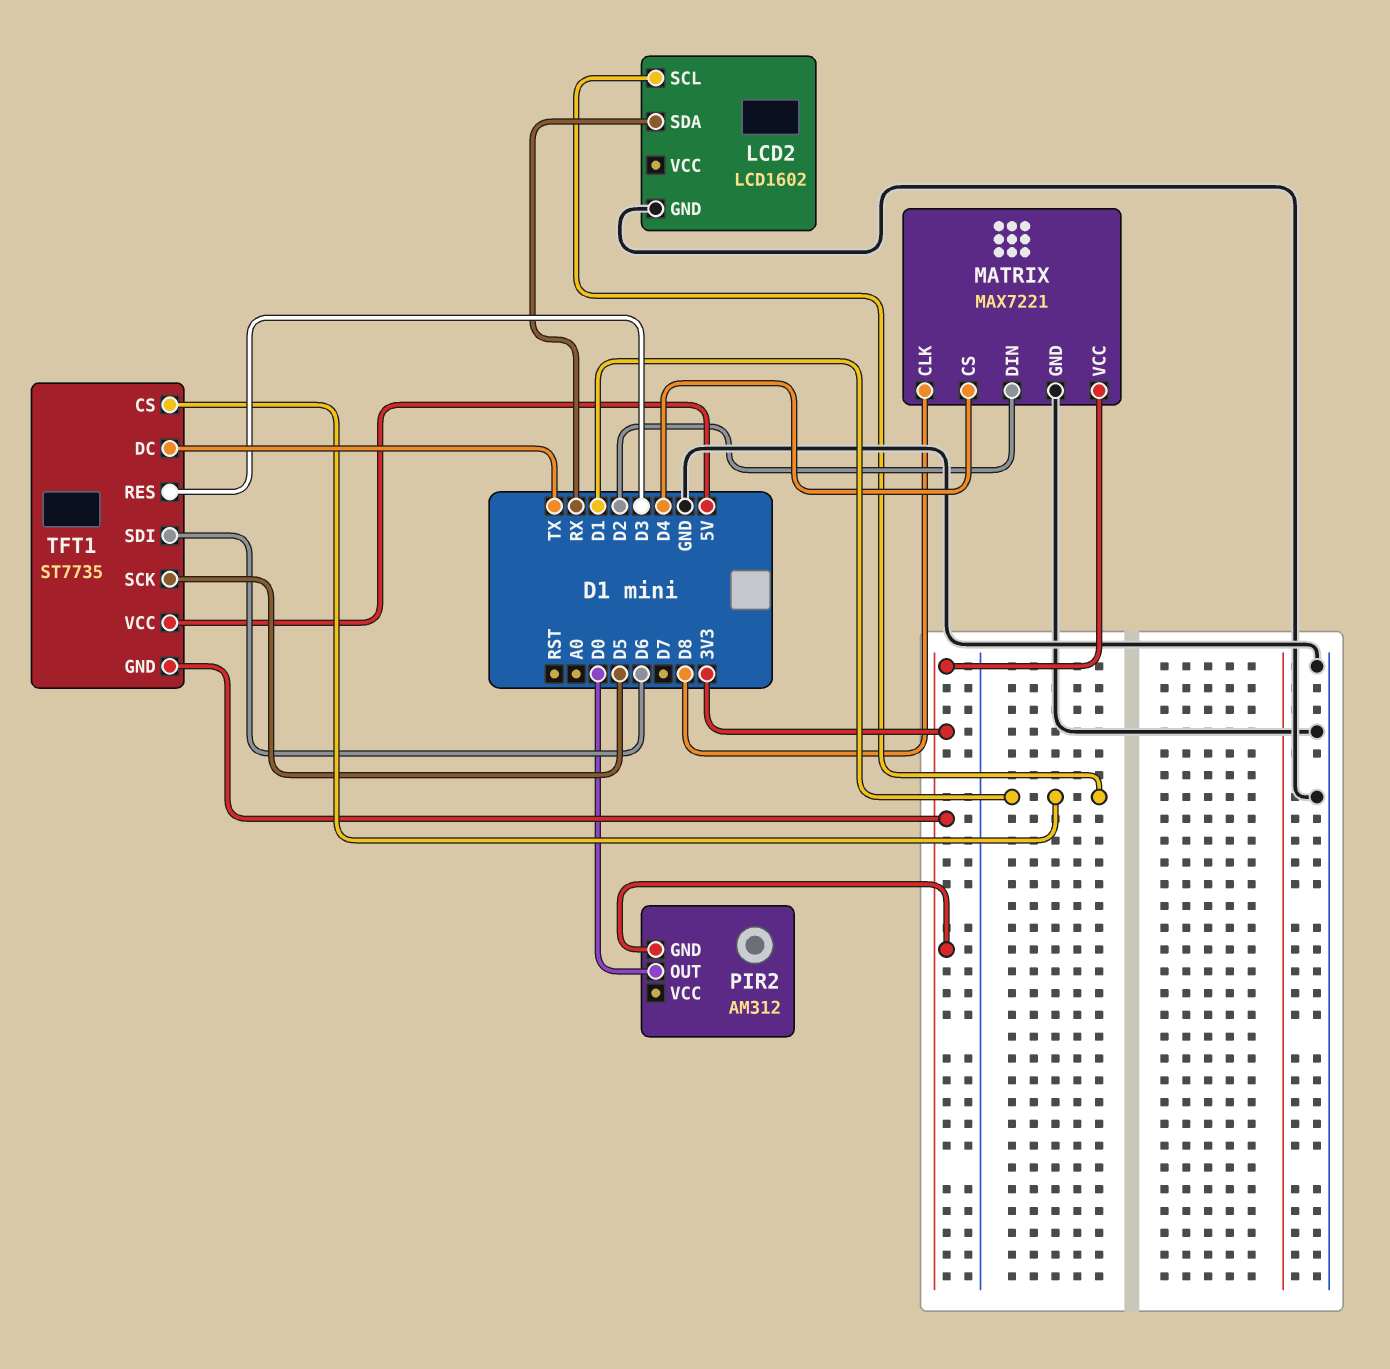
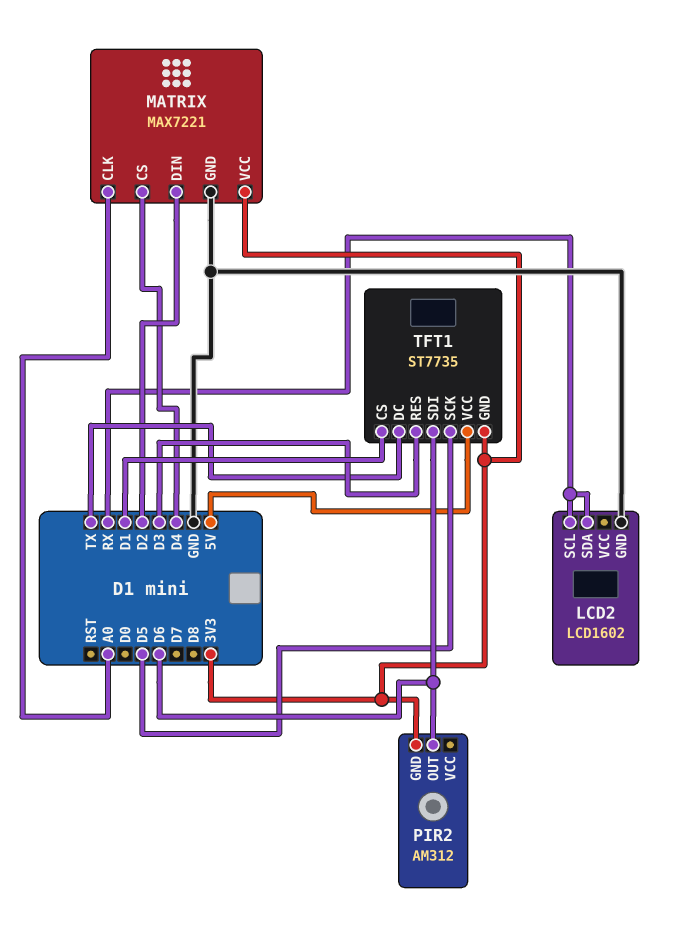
LCD2 pin SCL: D1 -> RX
MATRIX pin CLK: D8 -> A0
PIR2 pin OUT: D0 -> D6

